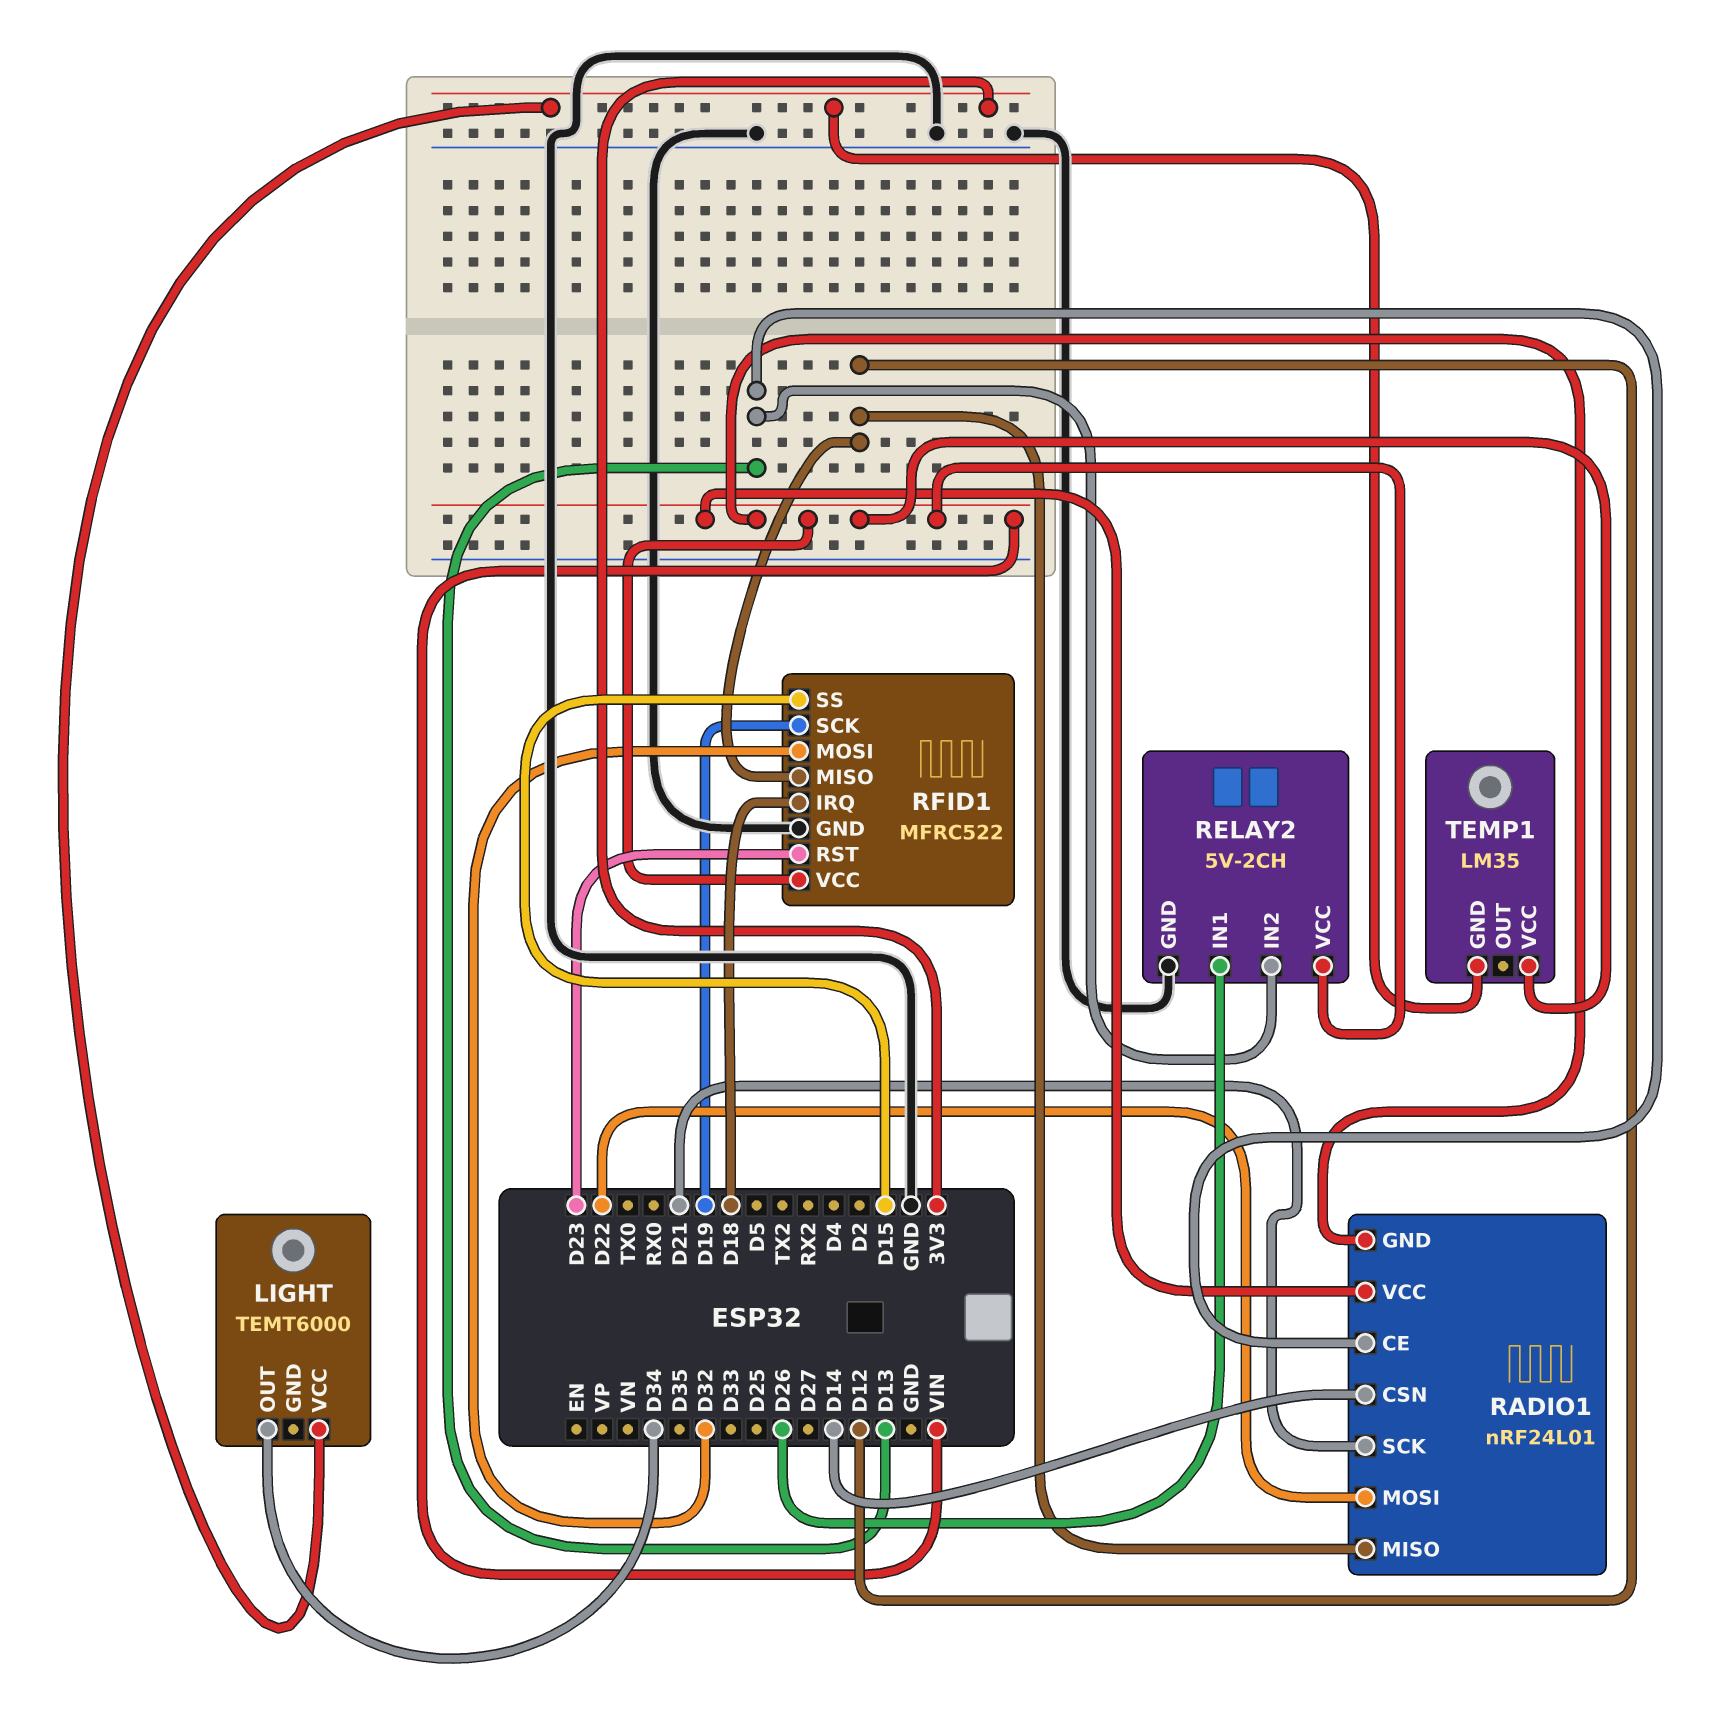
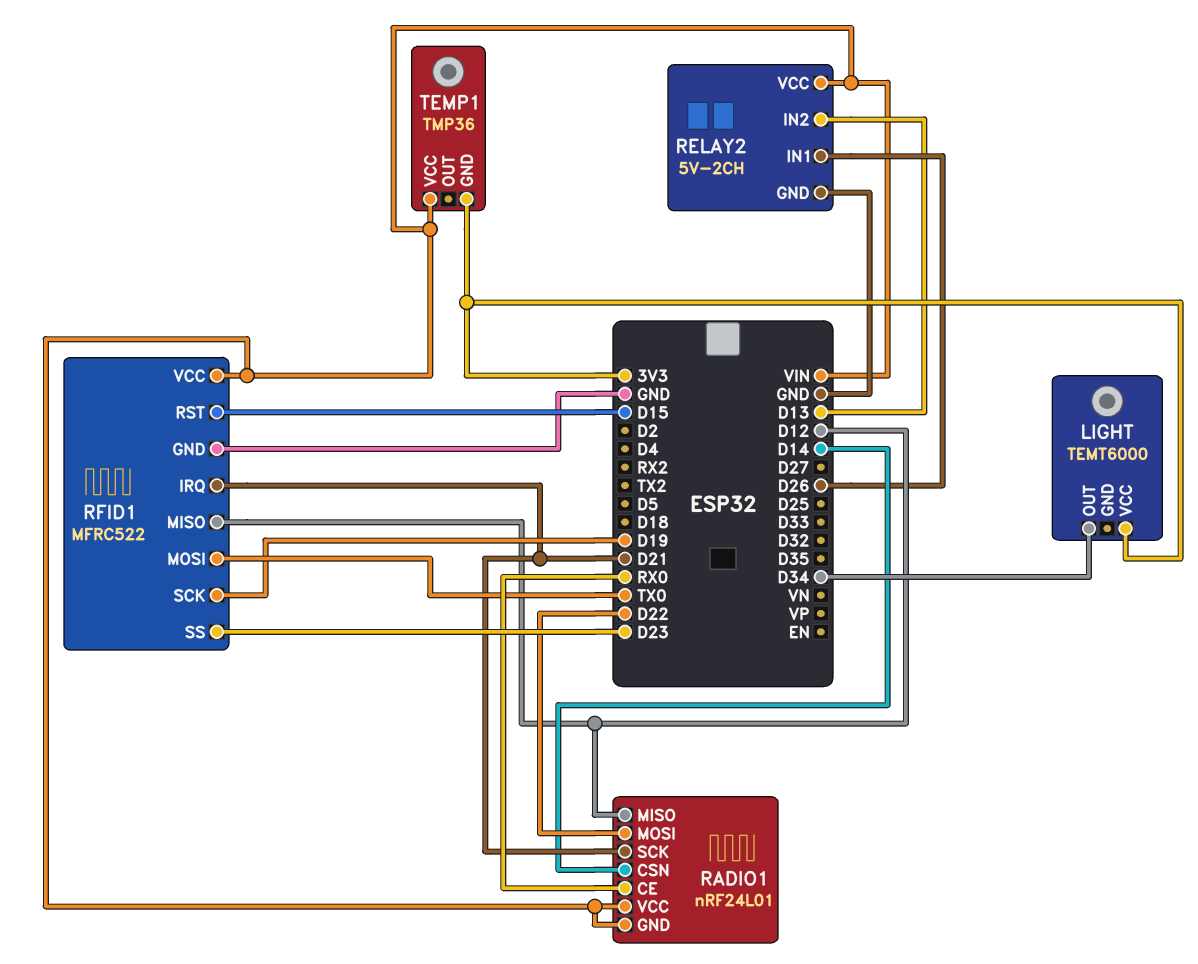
RADIO1 pin CE: D13 -> RX0
RFID1 pin IRQ: D18 -> D21
RFID1 pin MOSI: D32 -> TX0
RFID1 pin RST: D23 -> D15
RFID1 pin SS: D15 -> D23
TEMP1: LM35 -> TMP36

